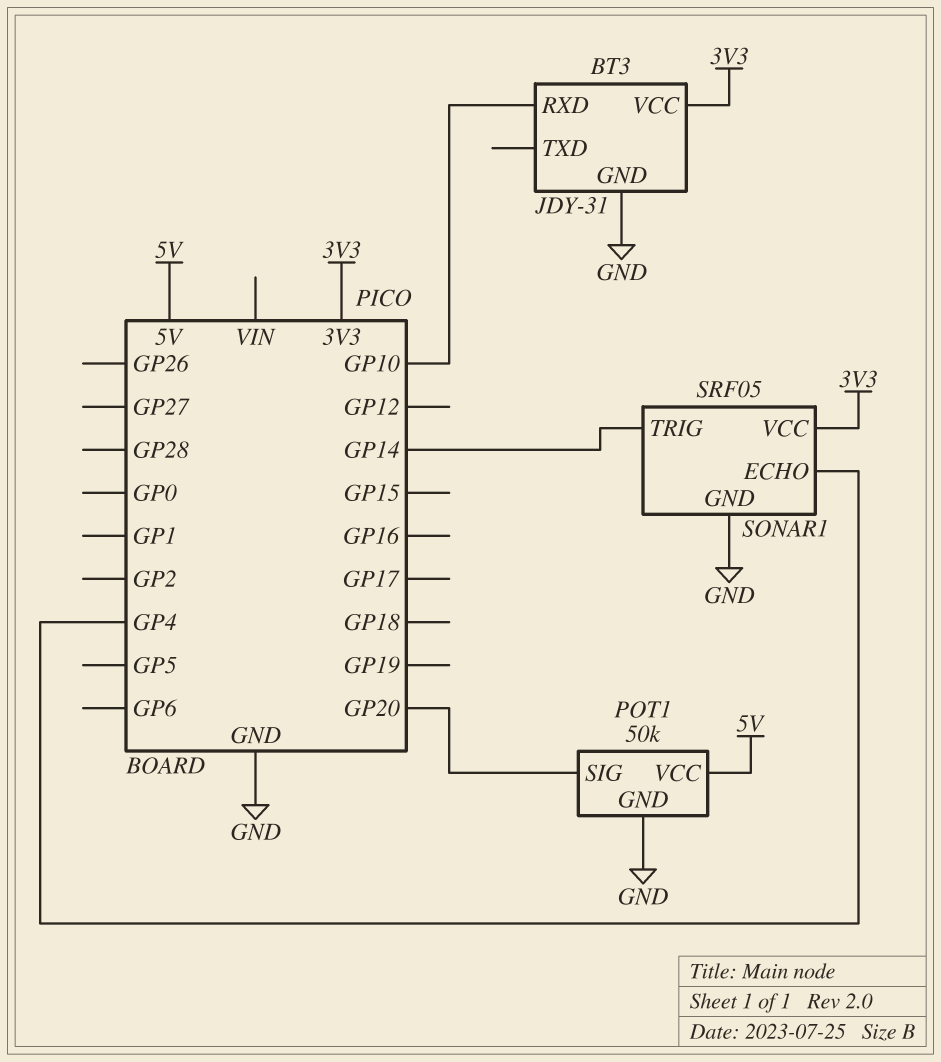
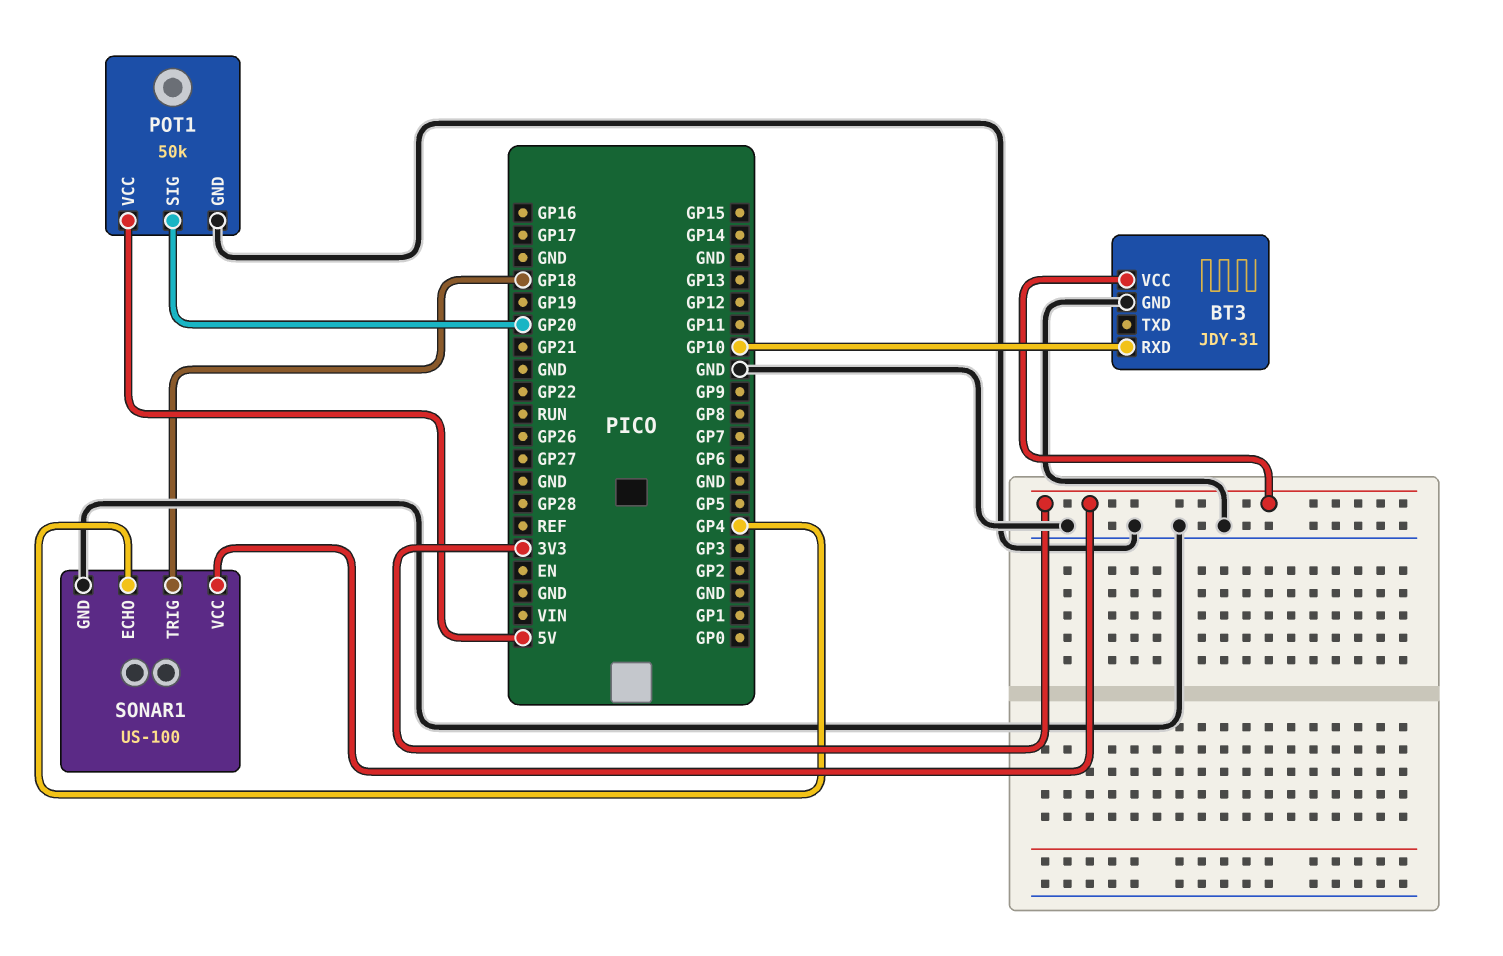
SONAR1: SRF05 -> US-100
SONAR1 pin TRIG: GP14 -> GP18

